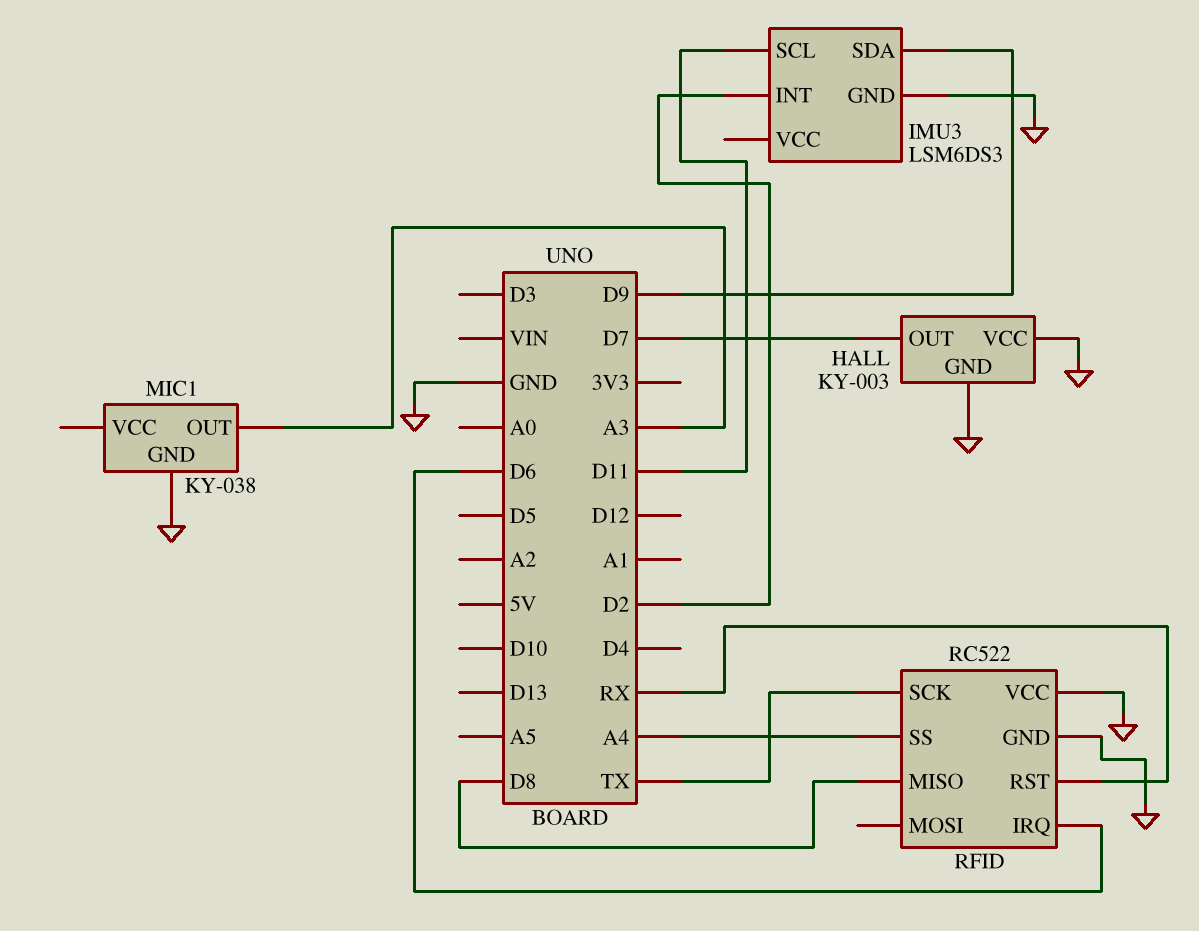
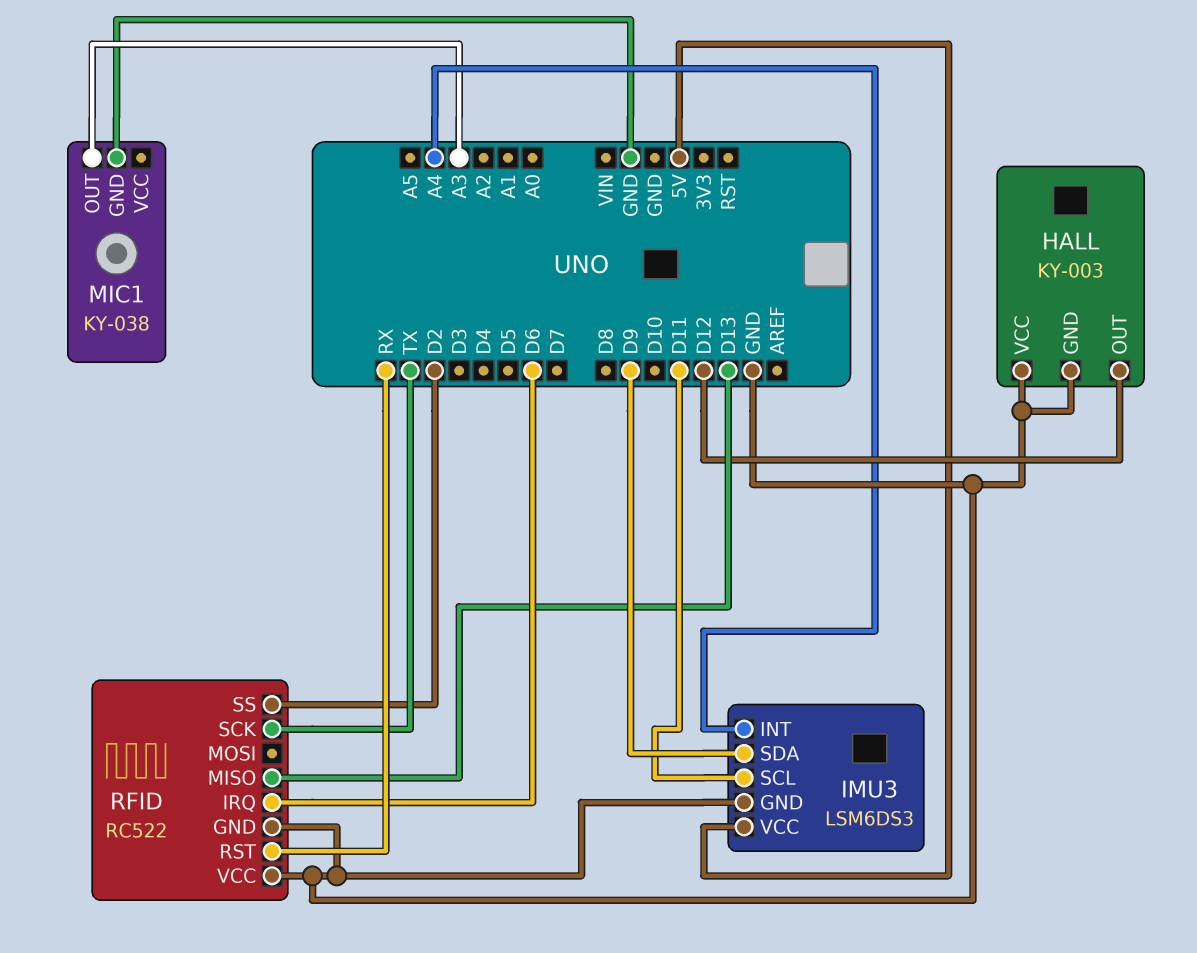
HALL pin OUT: D7 -> D12
IMU3 pin INT: D2 -> A4
IMU3 pin VCC: none -> 5V
RFID pin MISO: D8 -> D13
RFID pin SS: A4 -> D2

